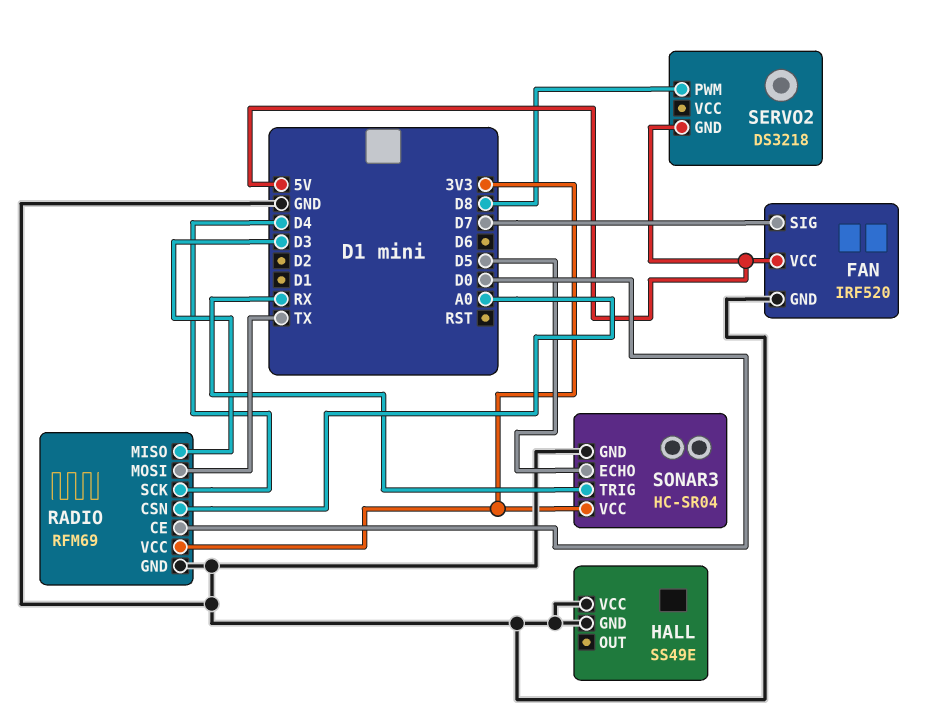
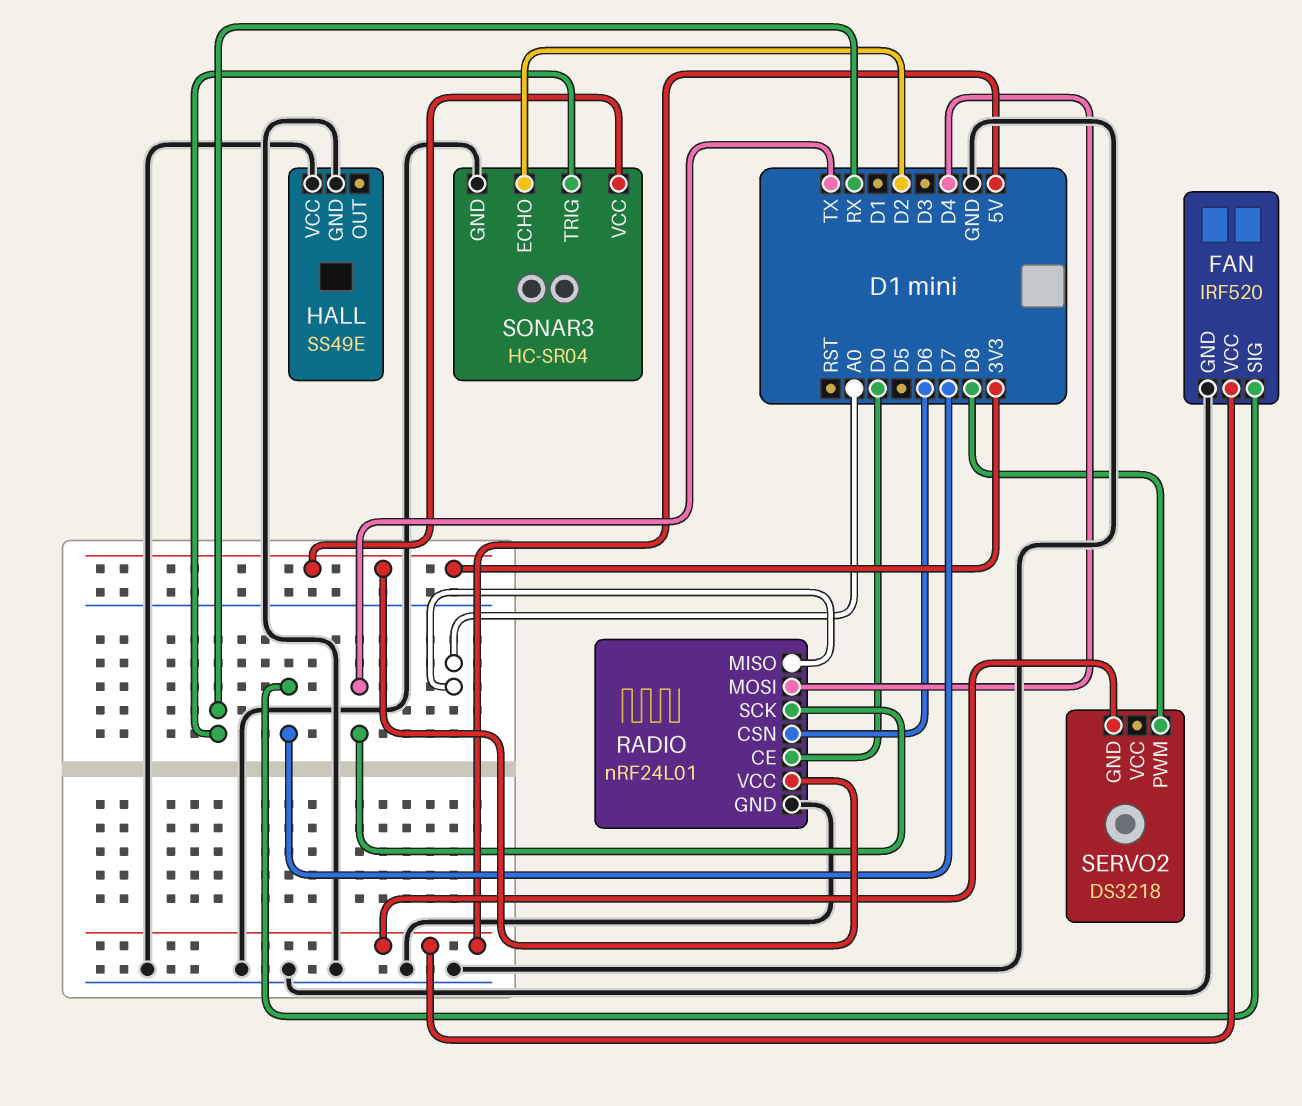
RADIO: RFM69 -> nRF24L01
RADIO pin CSN: A0 -> D6
RADIO pin MISO: D3 -> A0
RADIO pin MOSI: TX -> D4
RADIO pin SCK: D4 -> TX
SONAR3 pin ECHO: D5 -> D2

